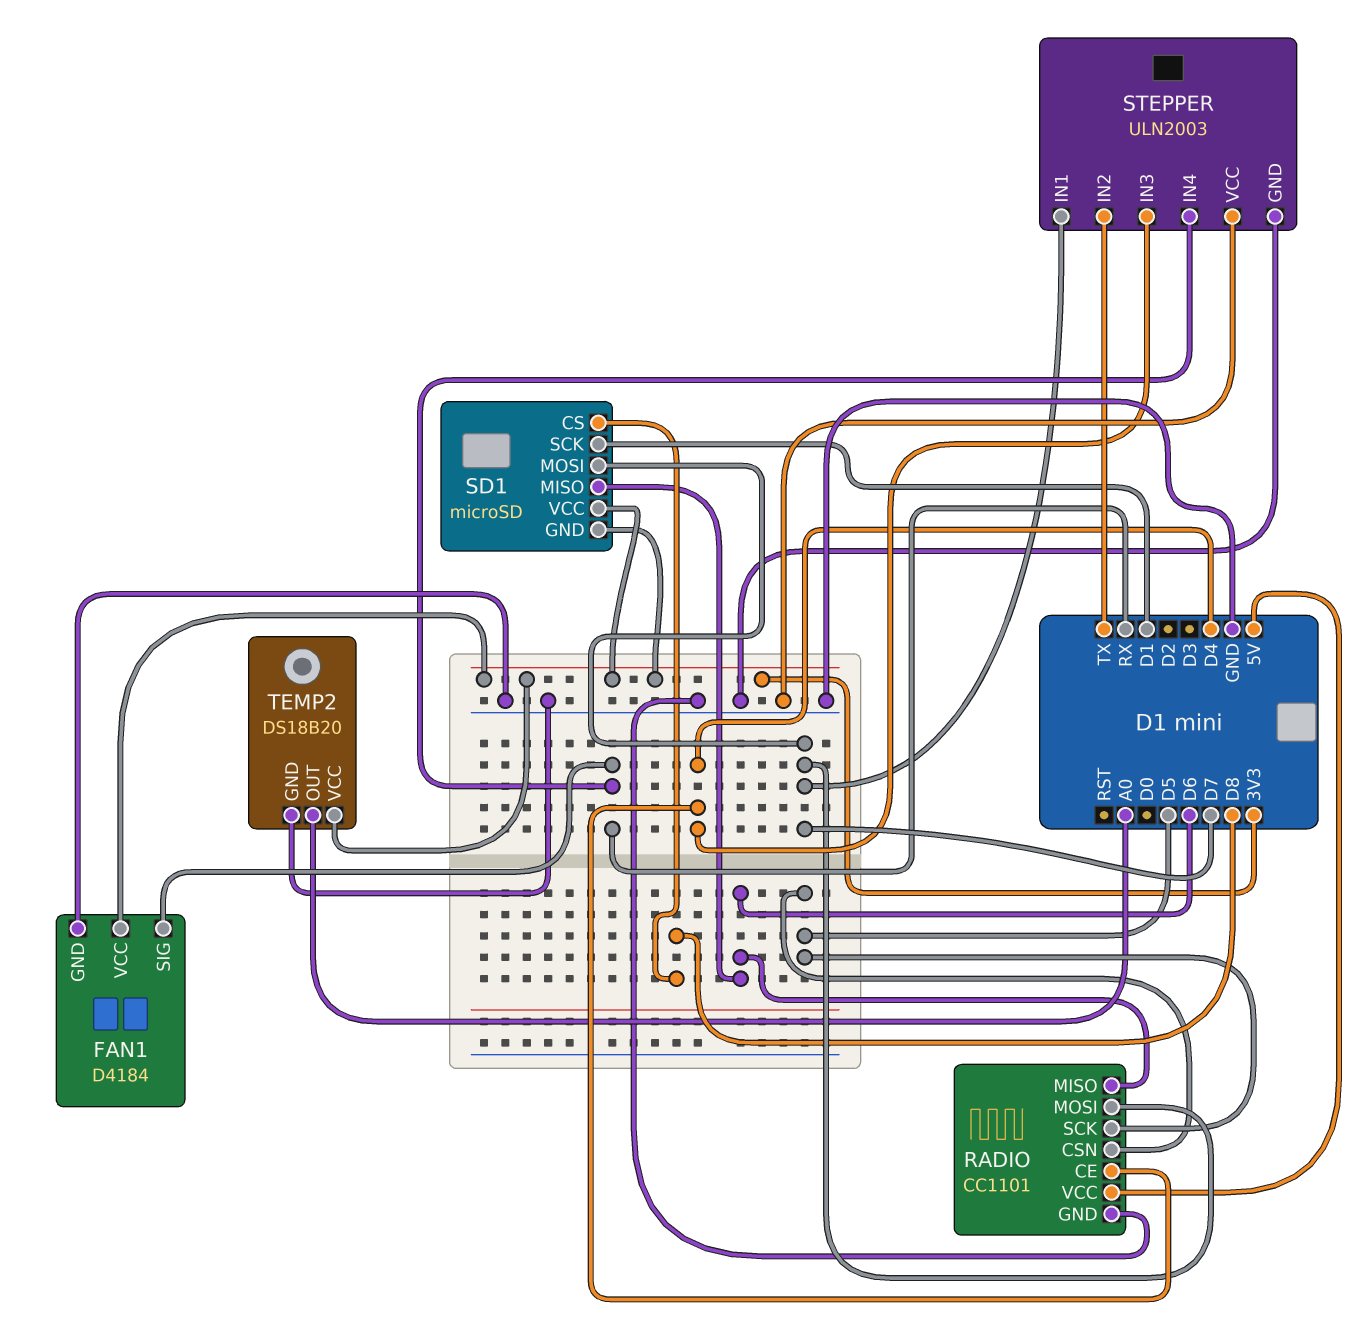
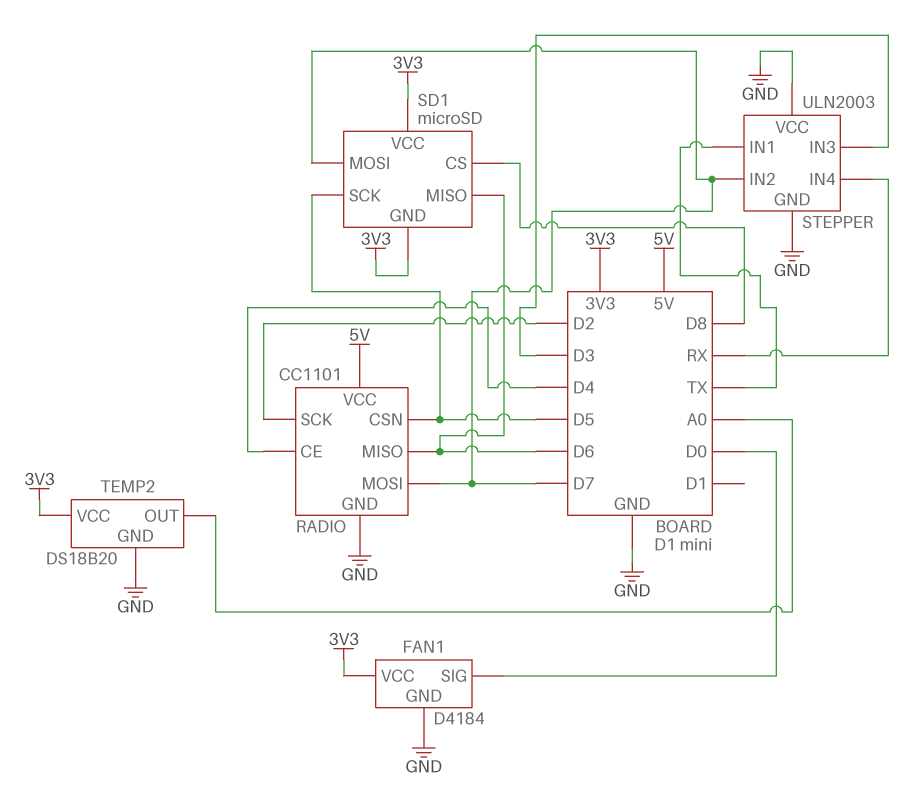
FAN1 pin SIG: RX -> D0
RADIO pin SCK: D5 -> D2
SD1 pin SCK: D1 -> D5
STEPPER pin IN1: D7 -> TX
STEPPER pin IN2: TX -> D7
STEPPER pin IN3: D4 -> D3

